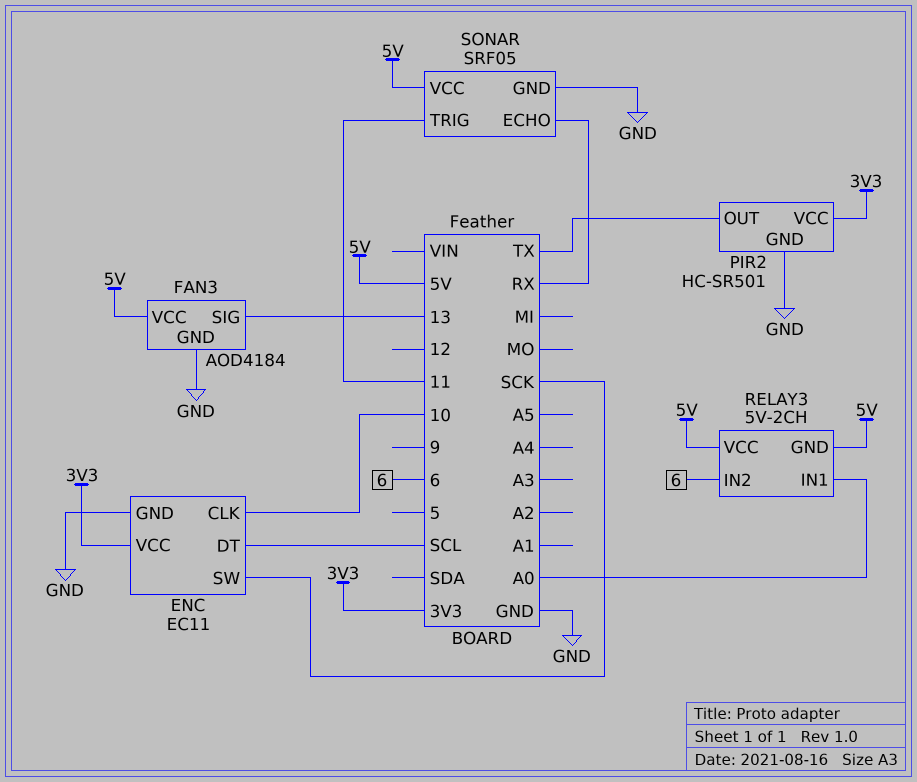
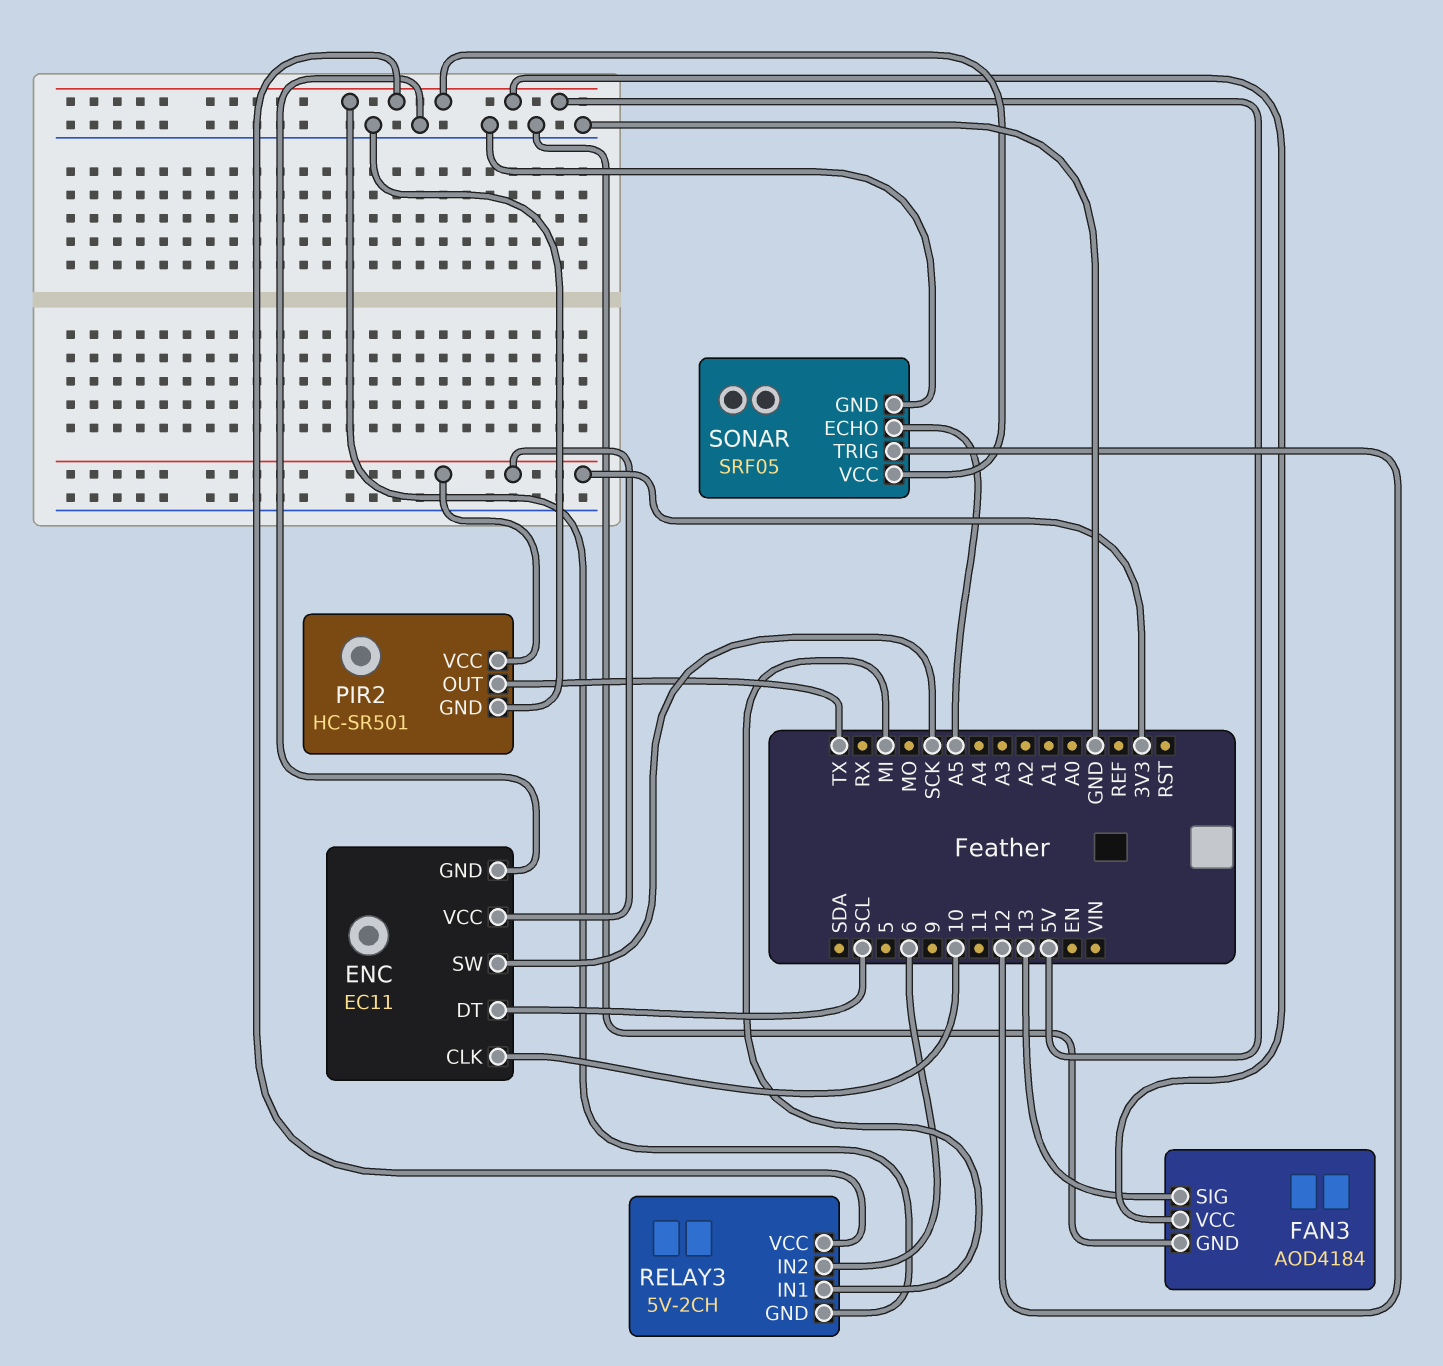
RELAY3 pin IN1: A0 -> MI
SONAR pin ECHO: RX -> A5
SONAR pin TRIG: 11 -> 12

